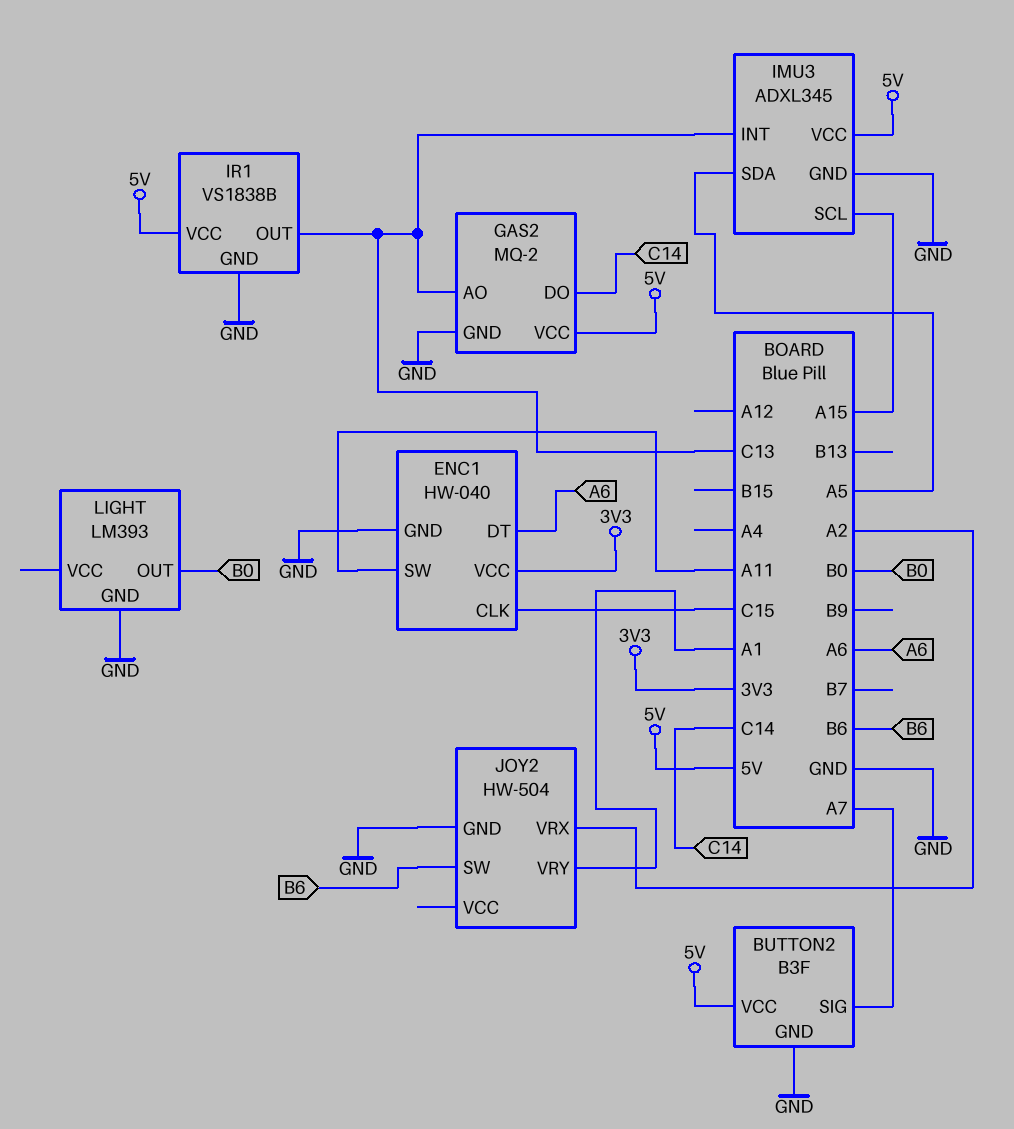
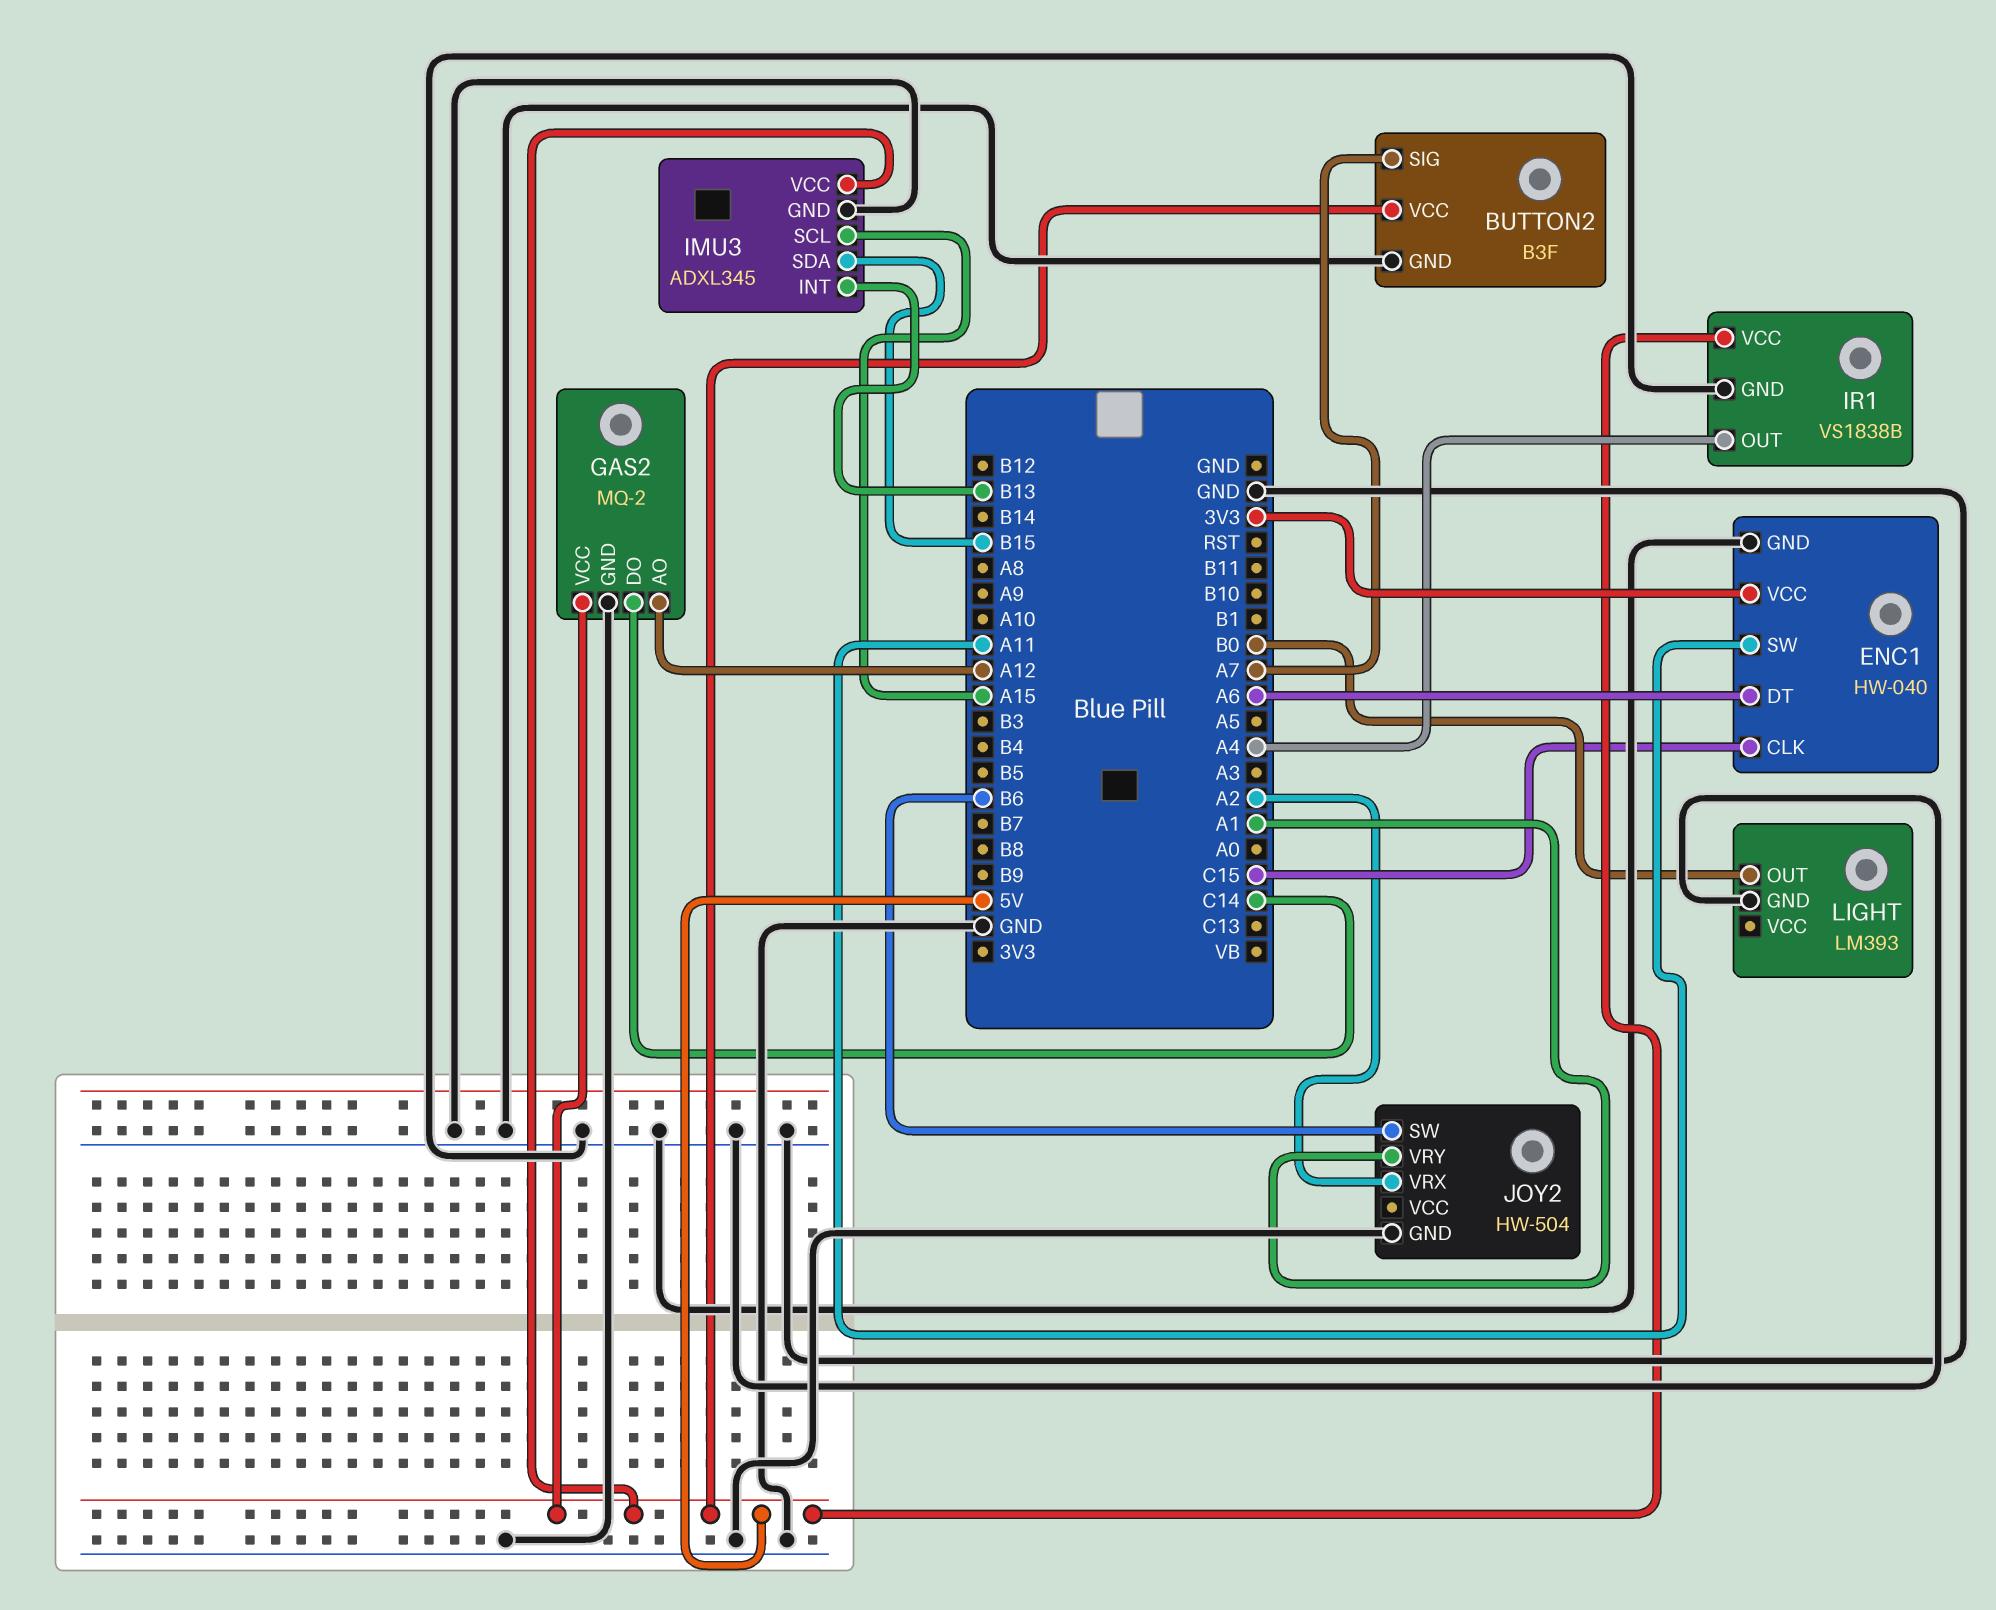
GAS2 pin AO: C13 -> A12
IMU3 pin INT: C13 -> B13
IMU3 pin SDA: A5 -> B15
IR1 pin OUT: C13 -> A4

